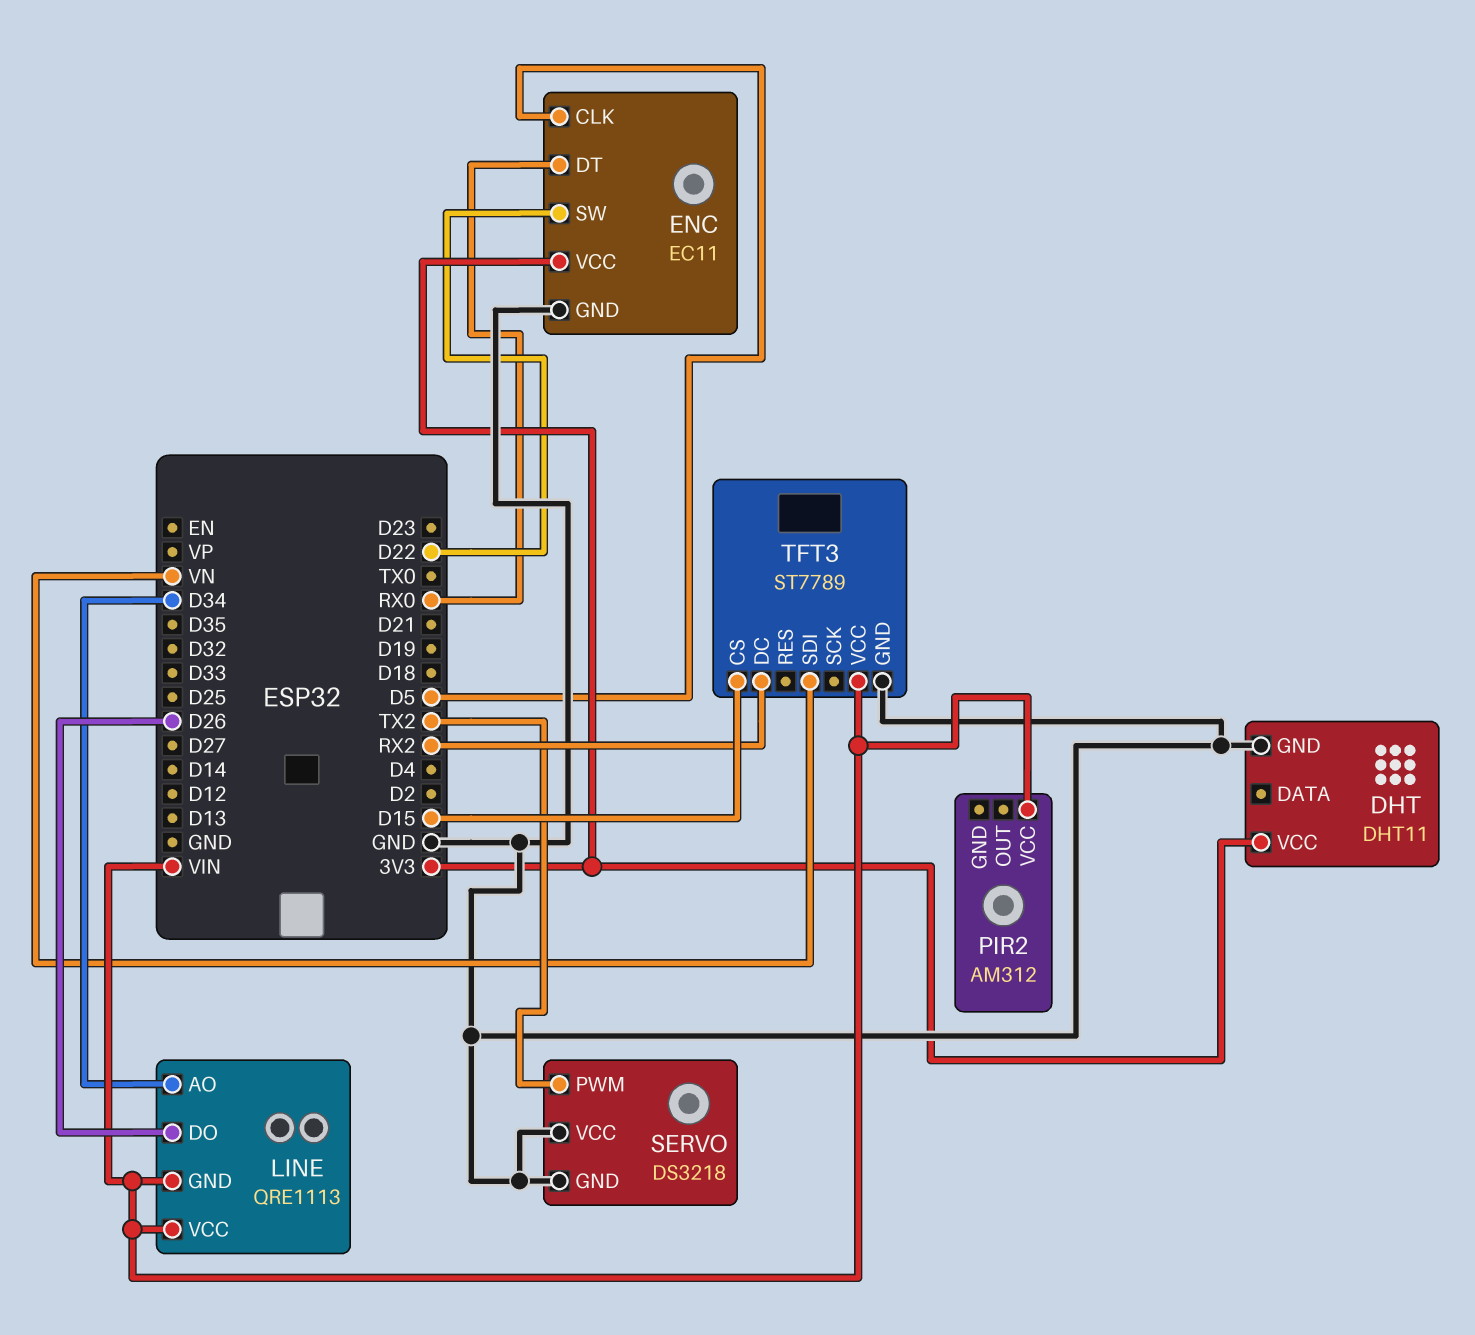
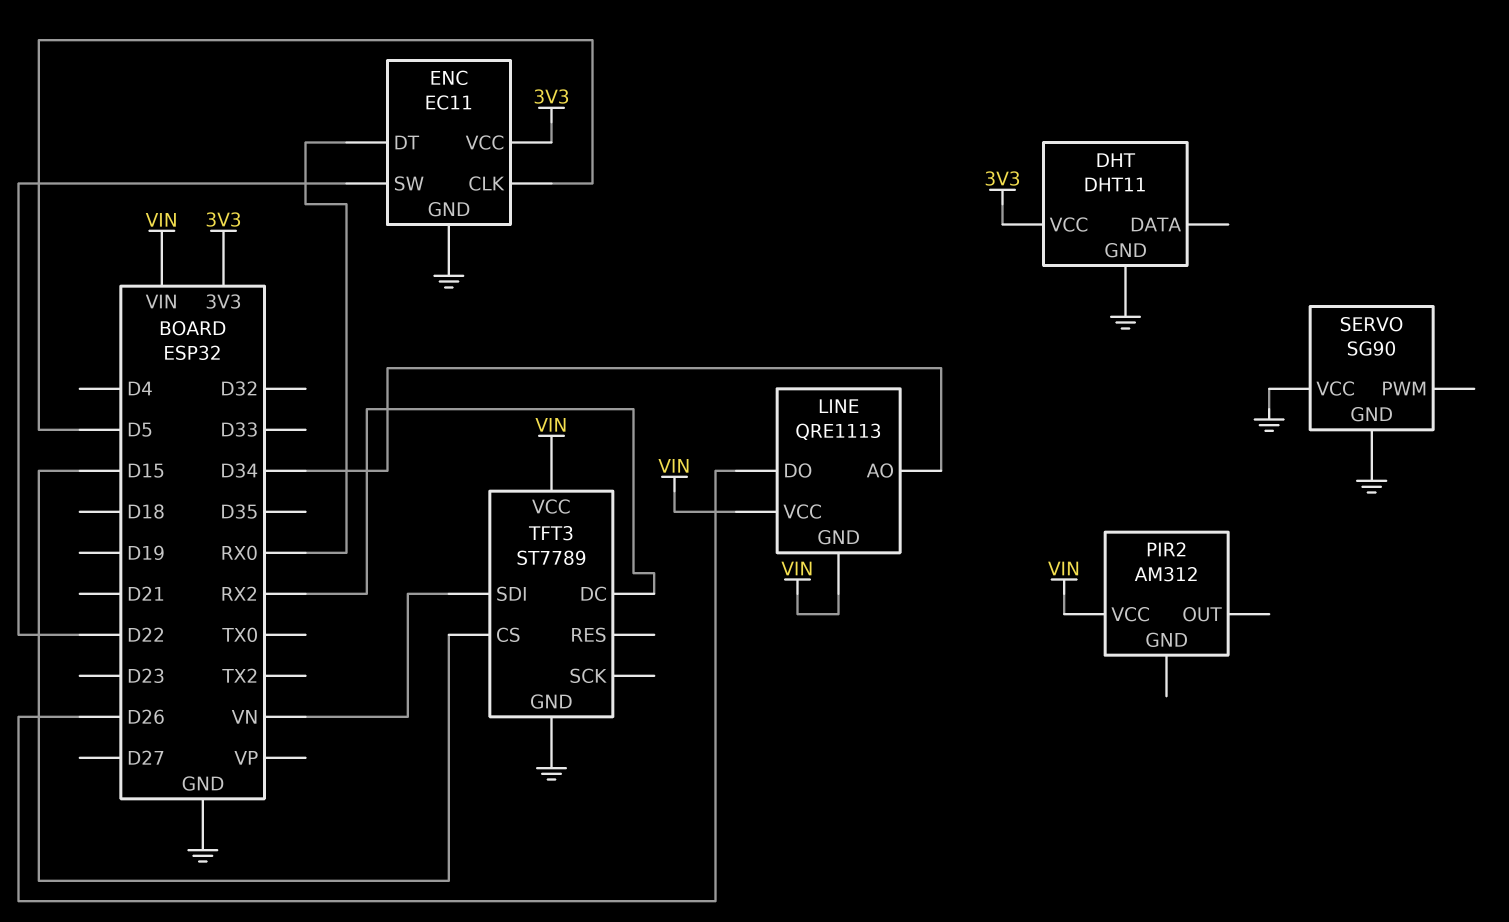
SERVO: DS3218 -> SG90
SERVO pin PWM: TX2 -> none

